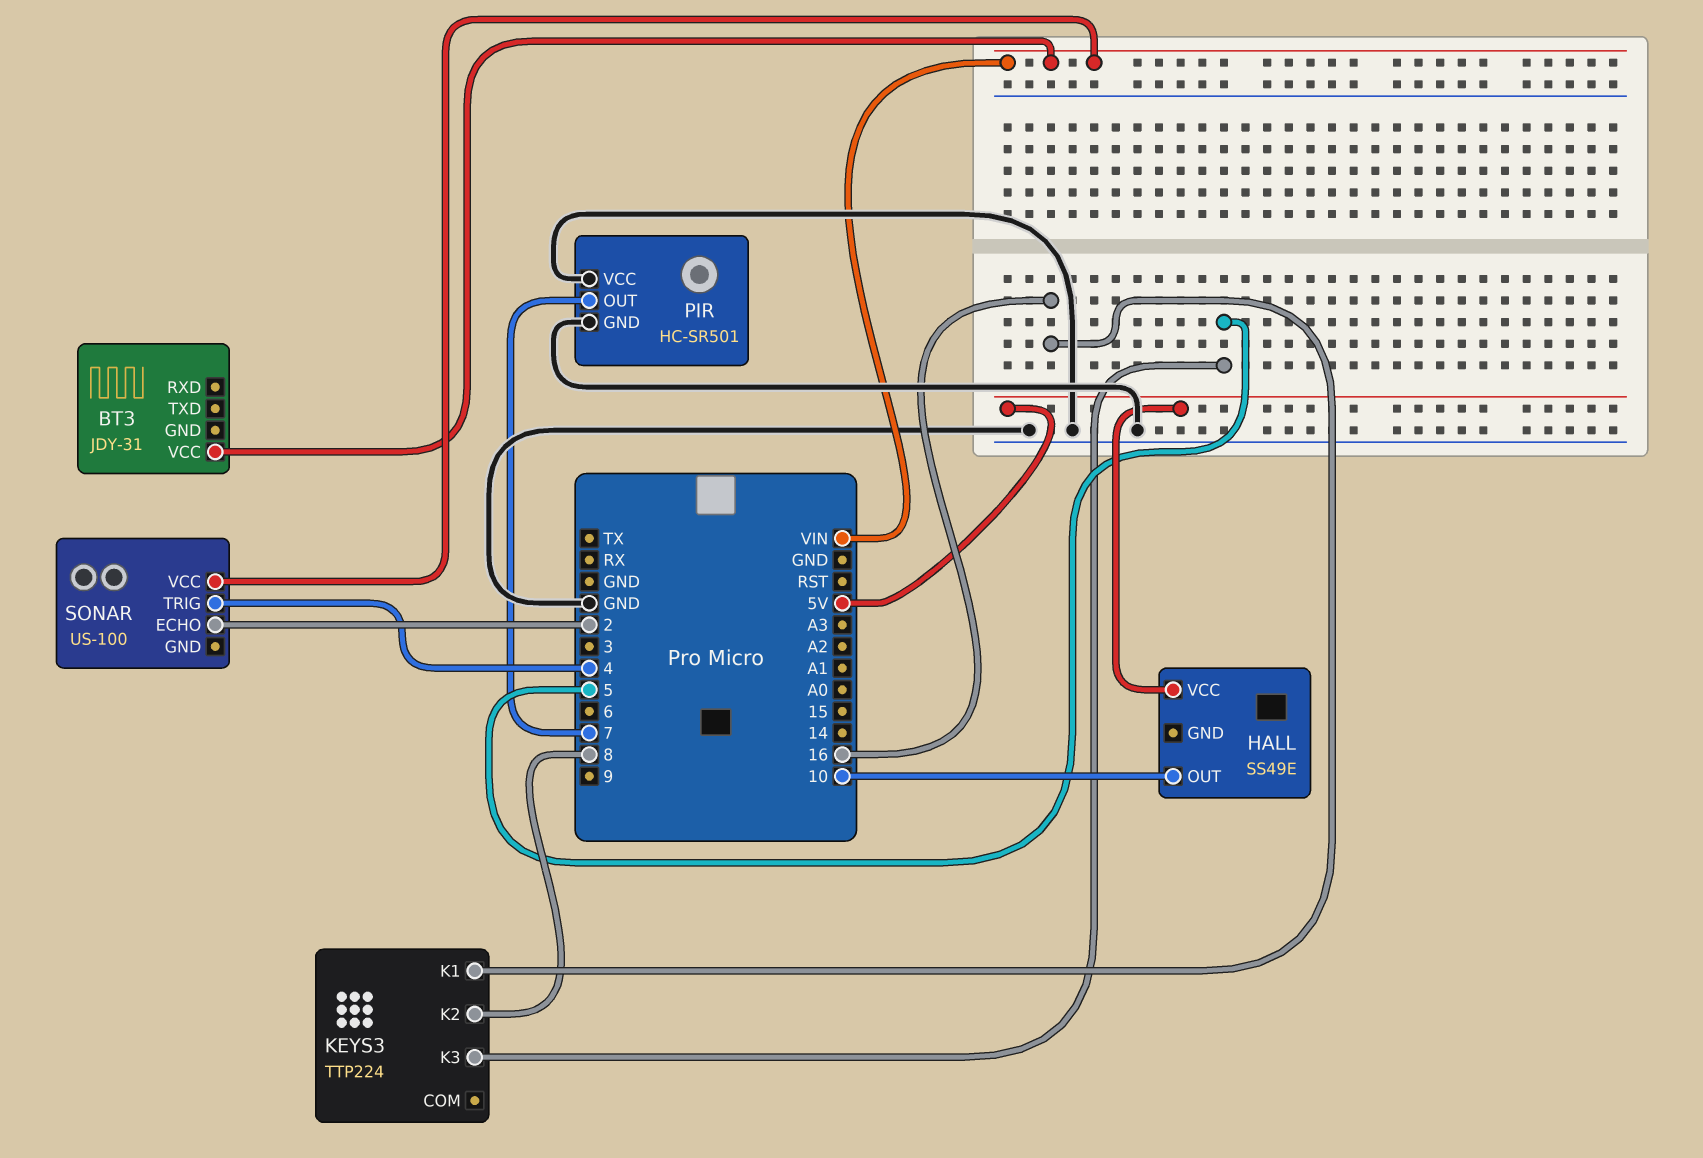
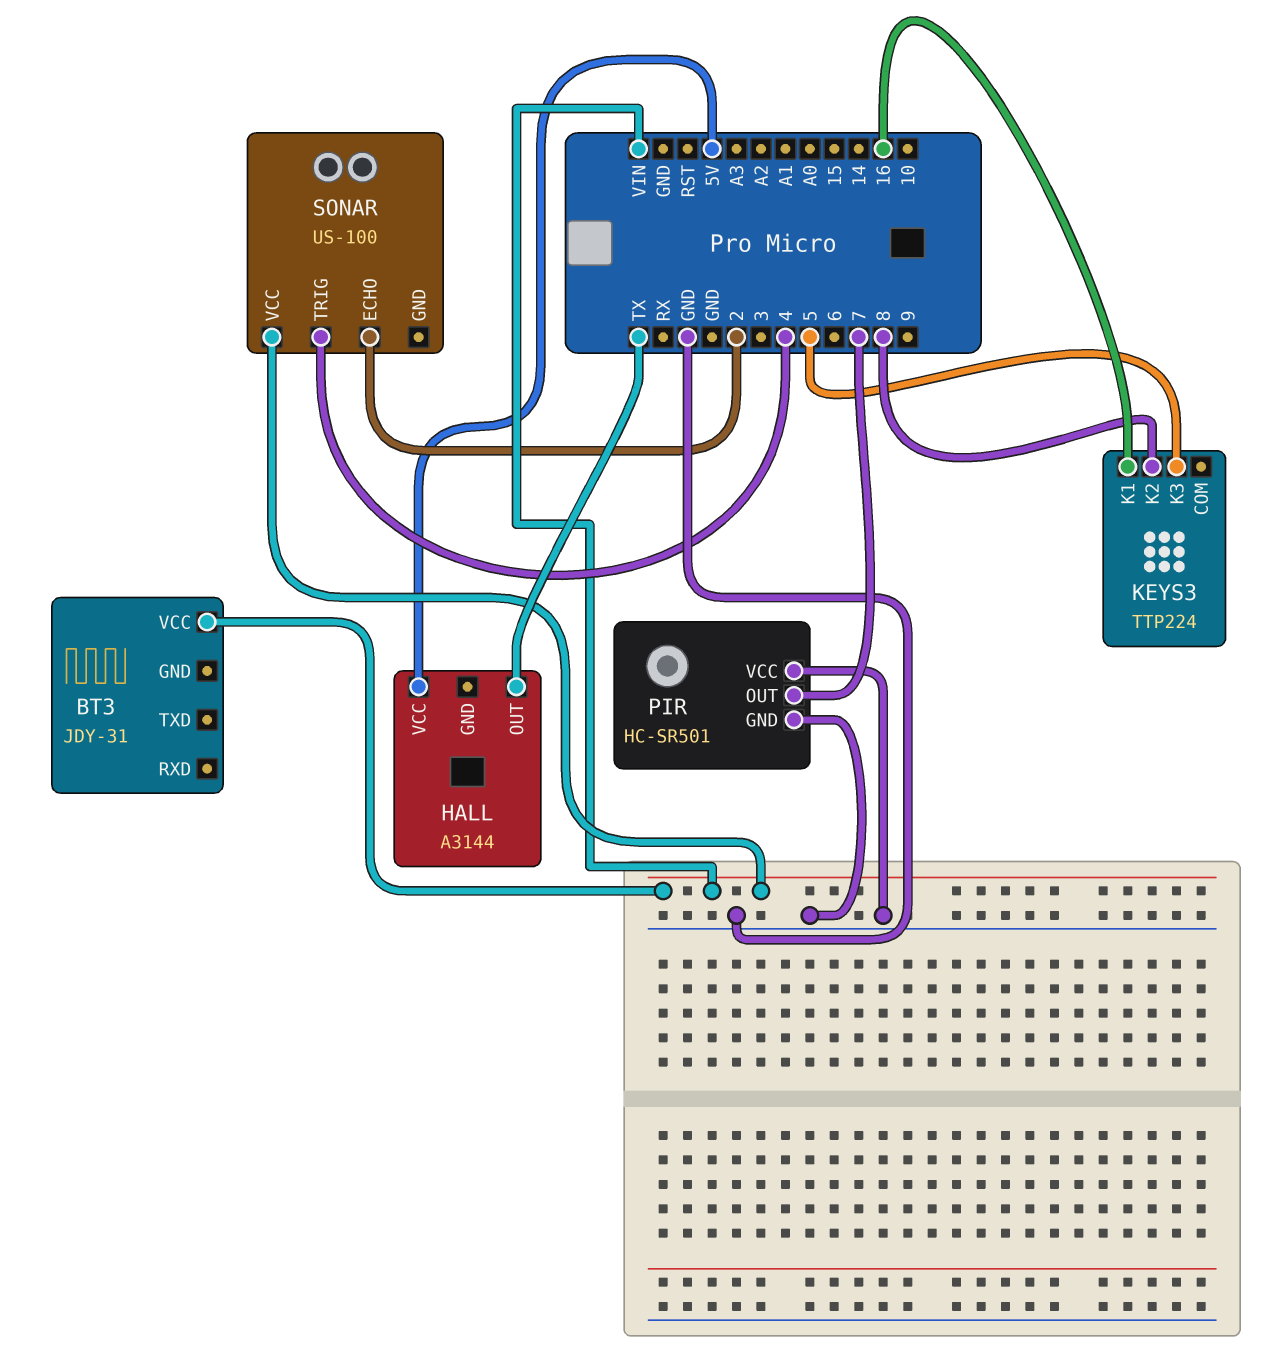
HALL: SS49E -> A3144
HALL pin OUT: 10 -> TX

